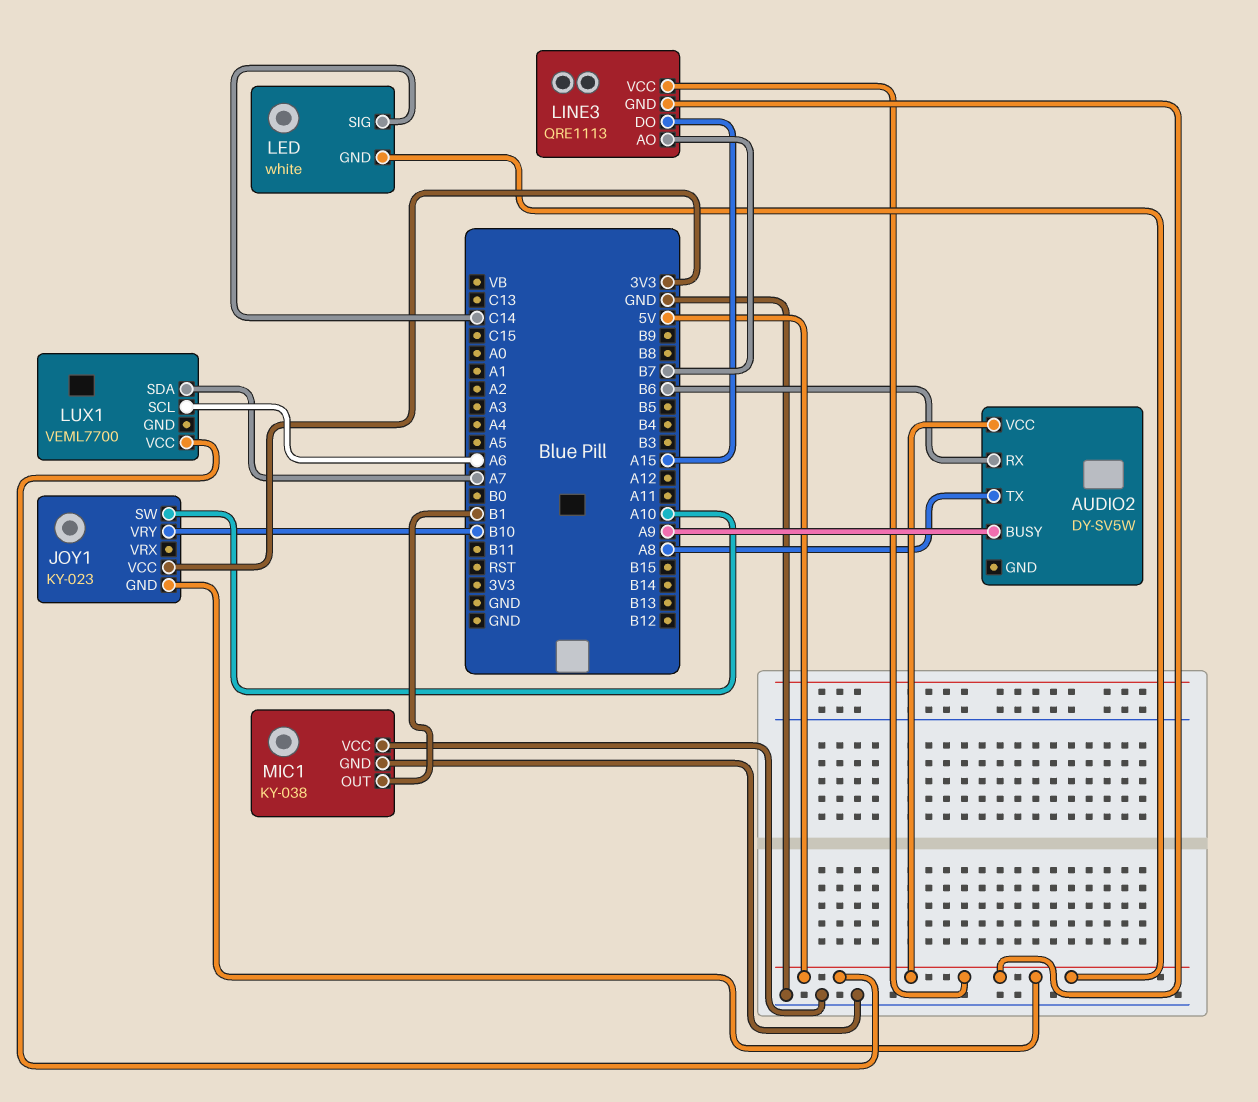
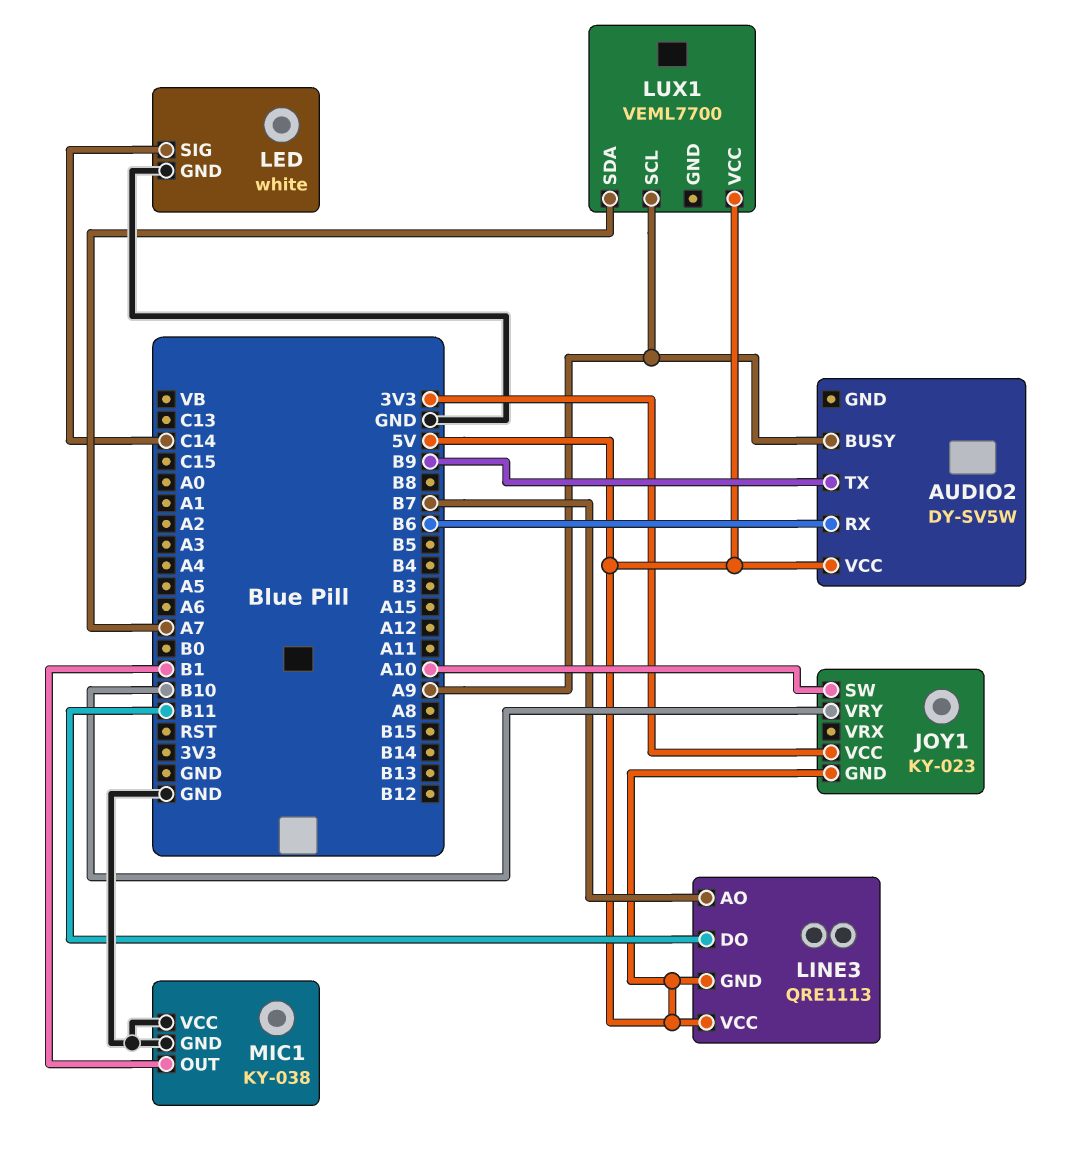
AUDIO2 pin TX: A8 -> B9
LED pin GND: 5V -> GND
LINE3 pin DO: A15 -> B11
LUX1 pin SCL: A6 -> A9

